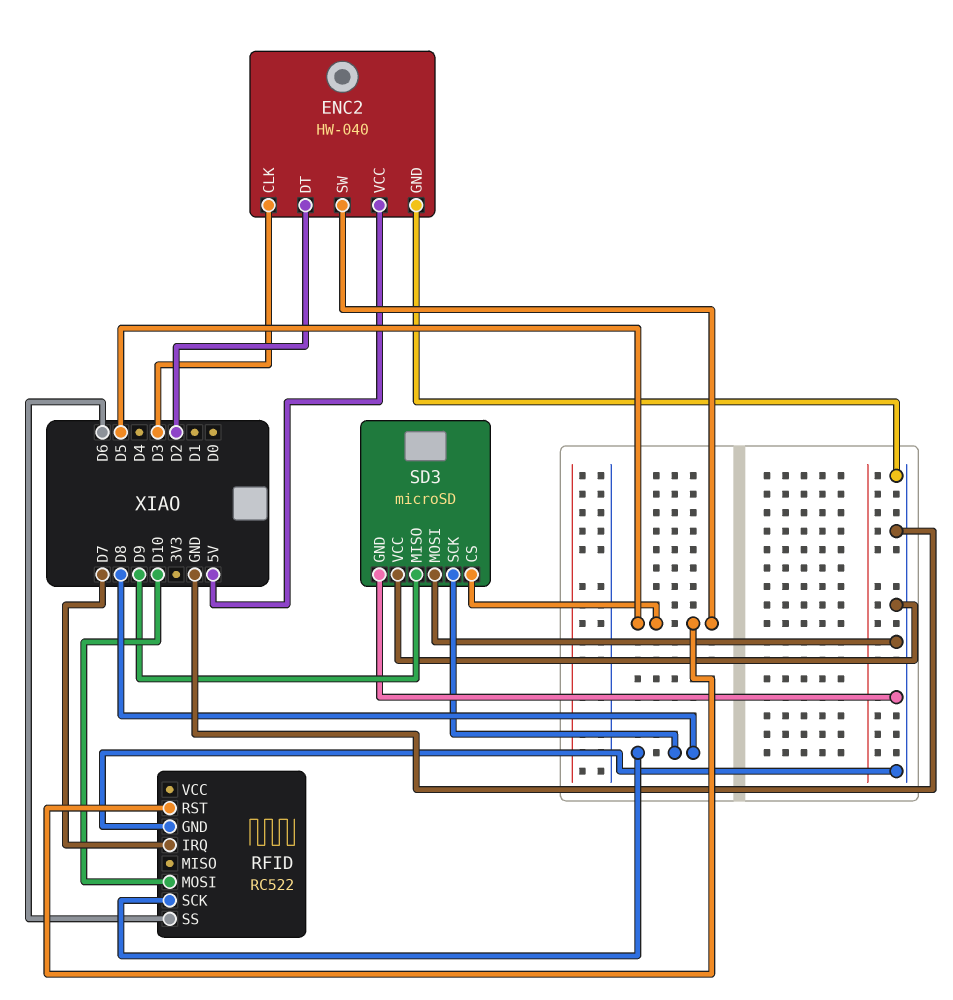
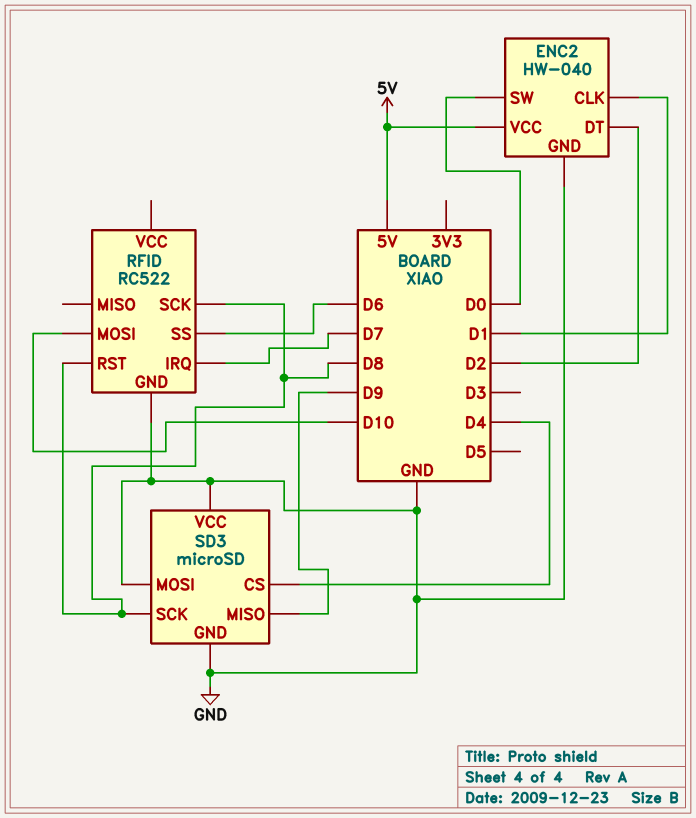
ENC2 pin CLK: D3 -> D1
ENC2 pin SW: D5 -> D0
RFID pin RST: D5 -> D8
SD3 pin CS: D5 -> D4

